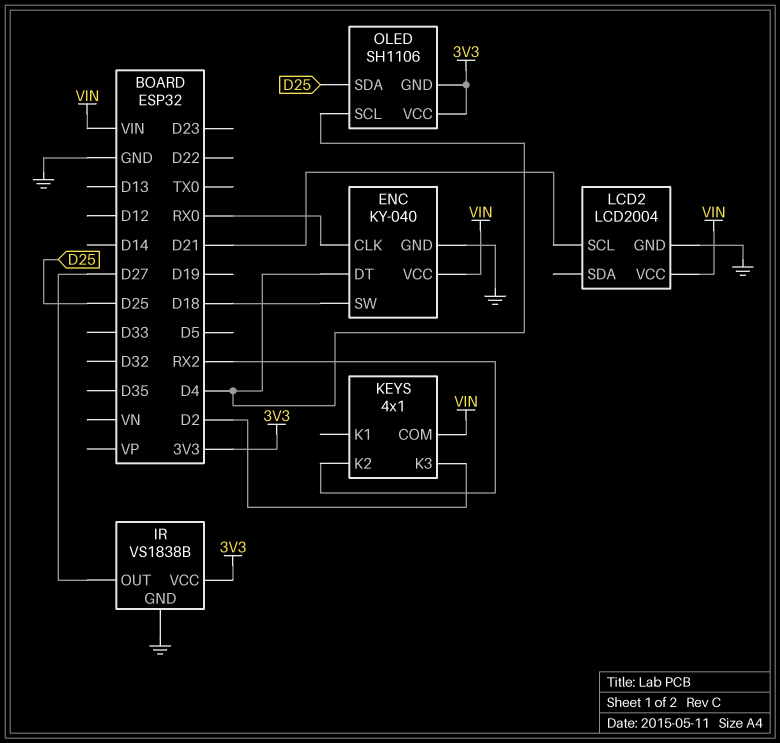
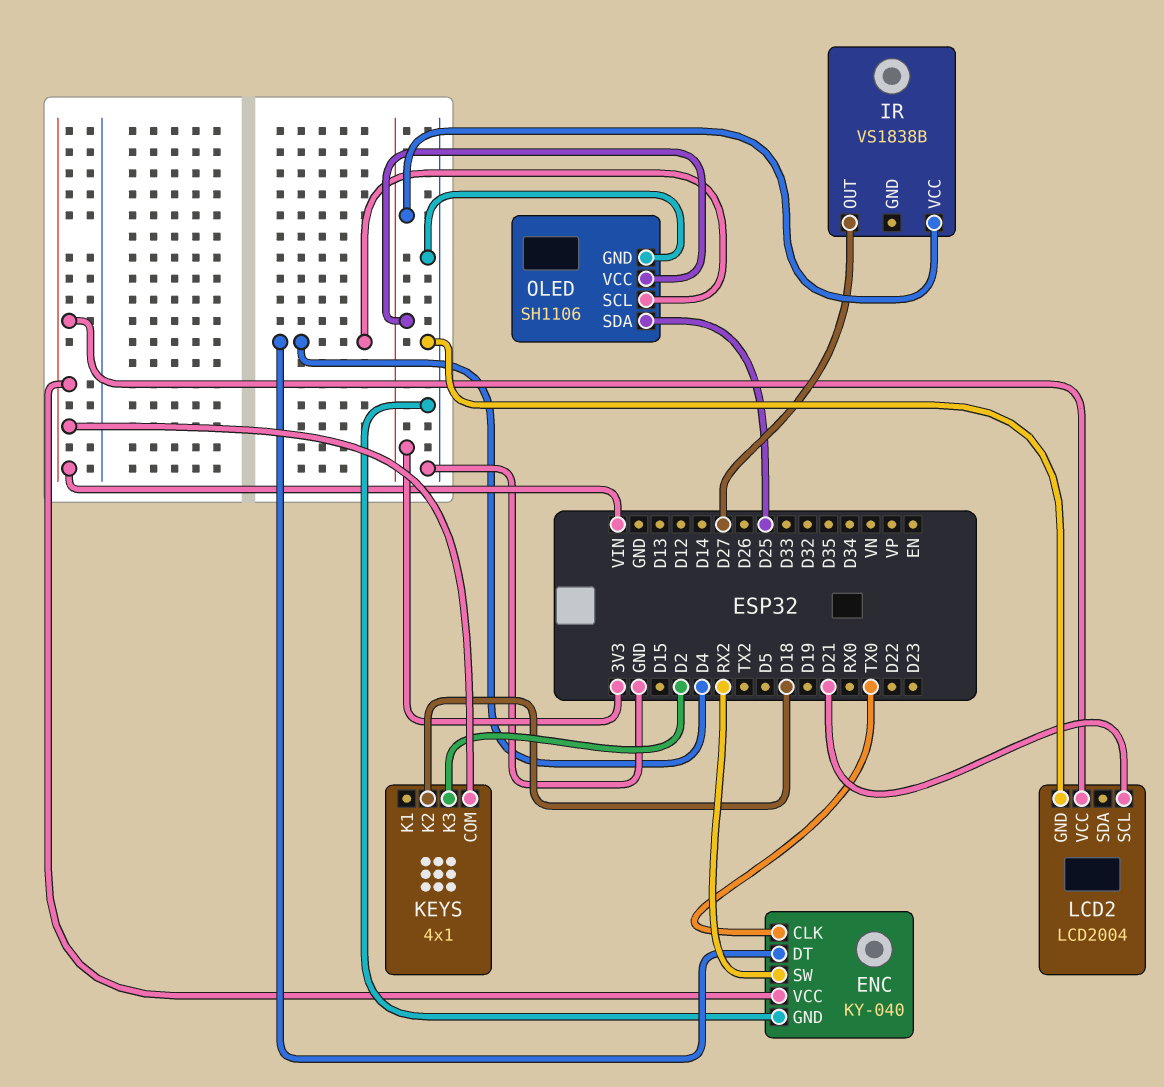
ENC pin CLK: RX0 -> TX0
ENC pin SW: D18 -> RX2
IR pin GND: GND -> none
KEYS pin K2: RX2 -> D18
OLED pin GND: 3V3 -> GND

